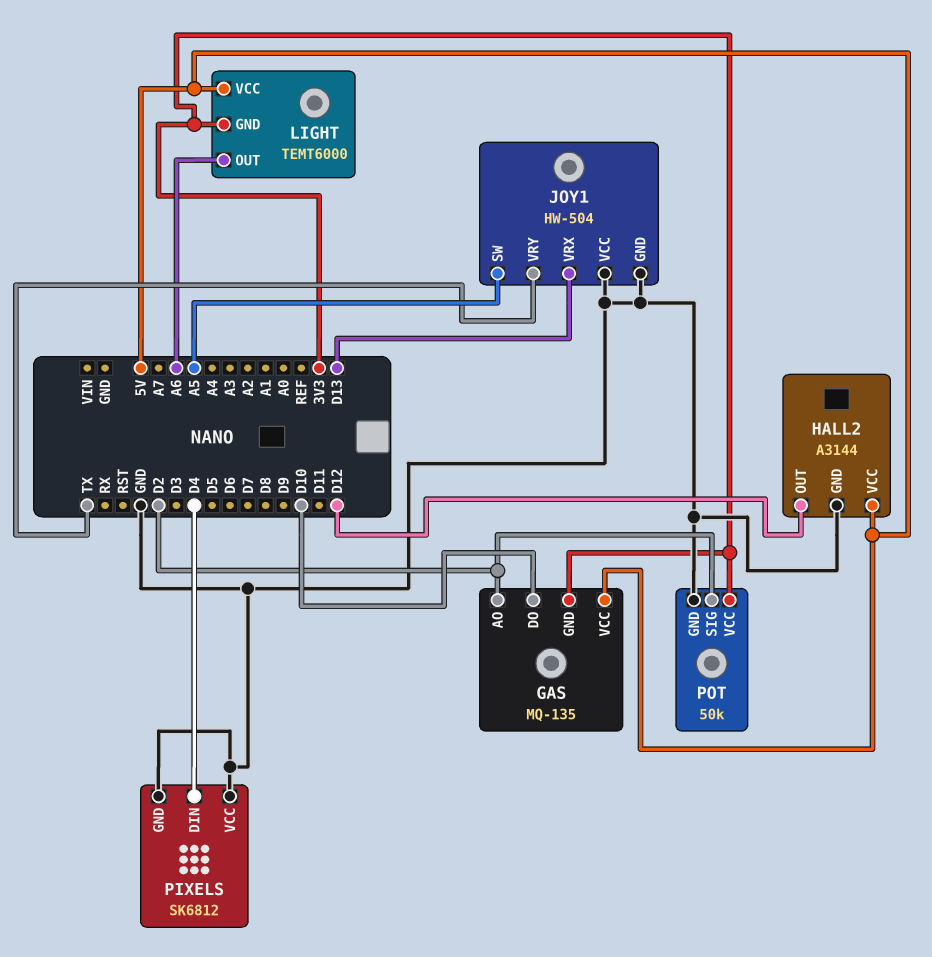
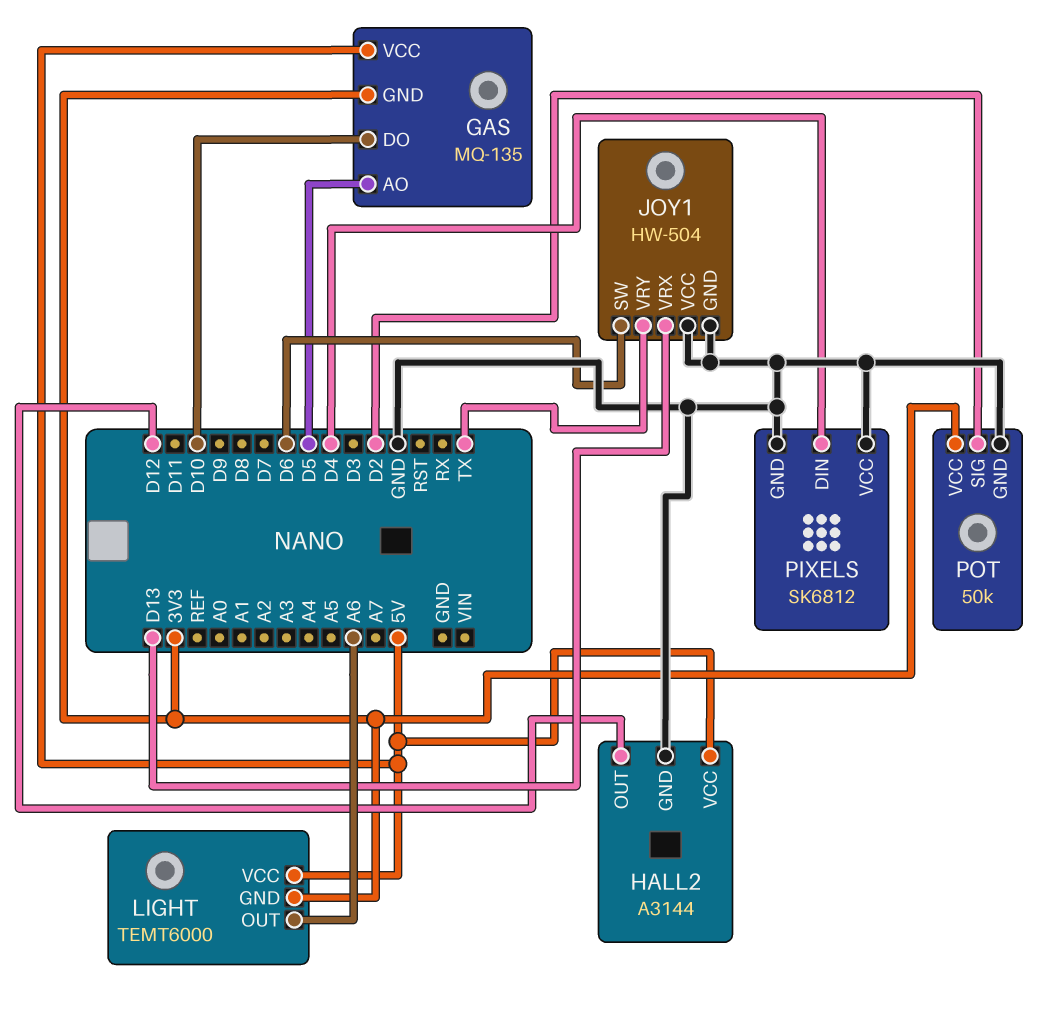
GAS pin AO: D2 -> D5
JOY1 pin SW: A5 -> D6

